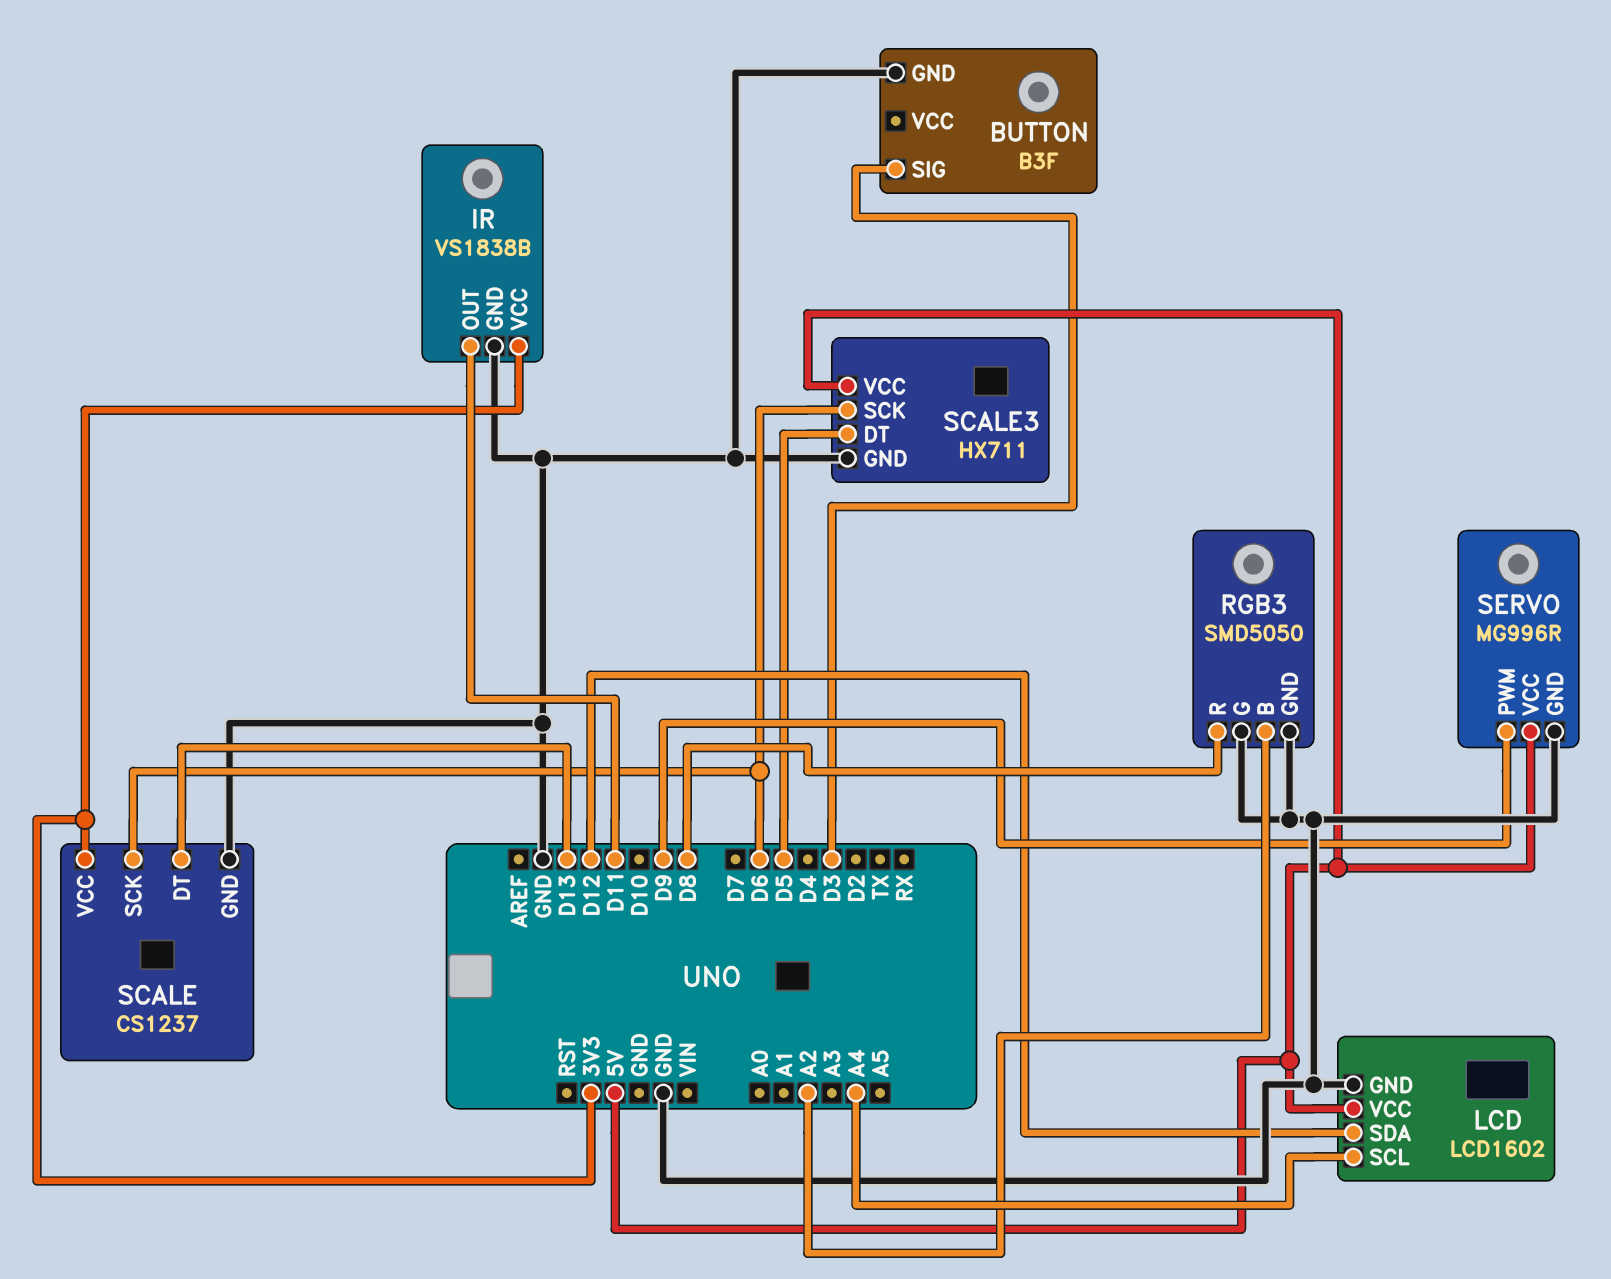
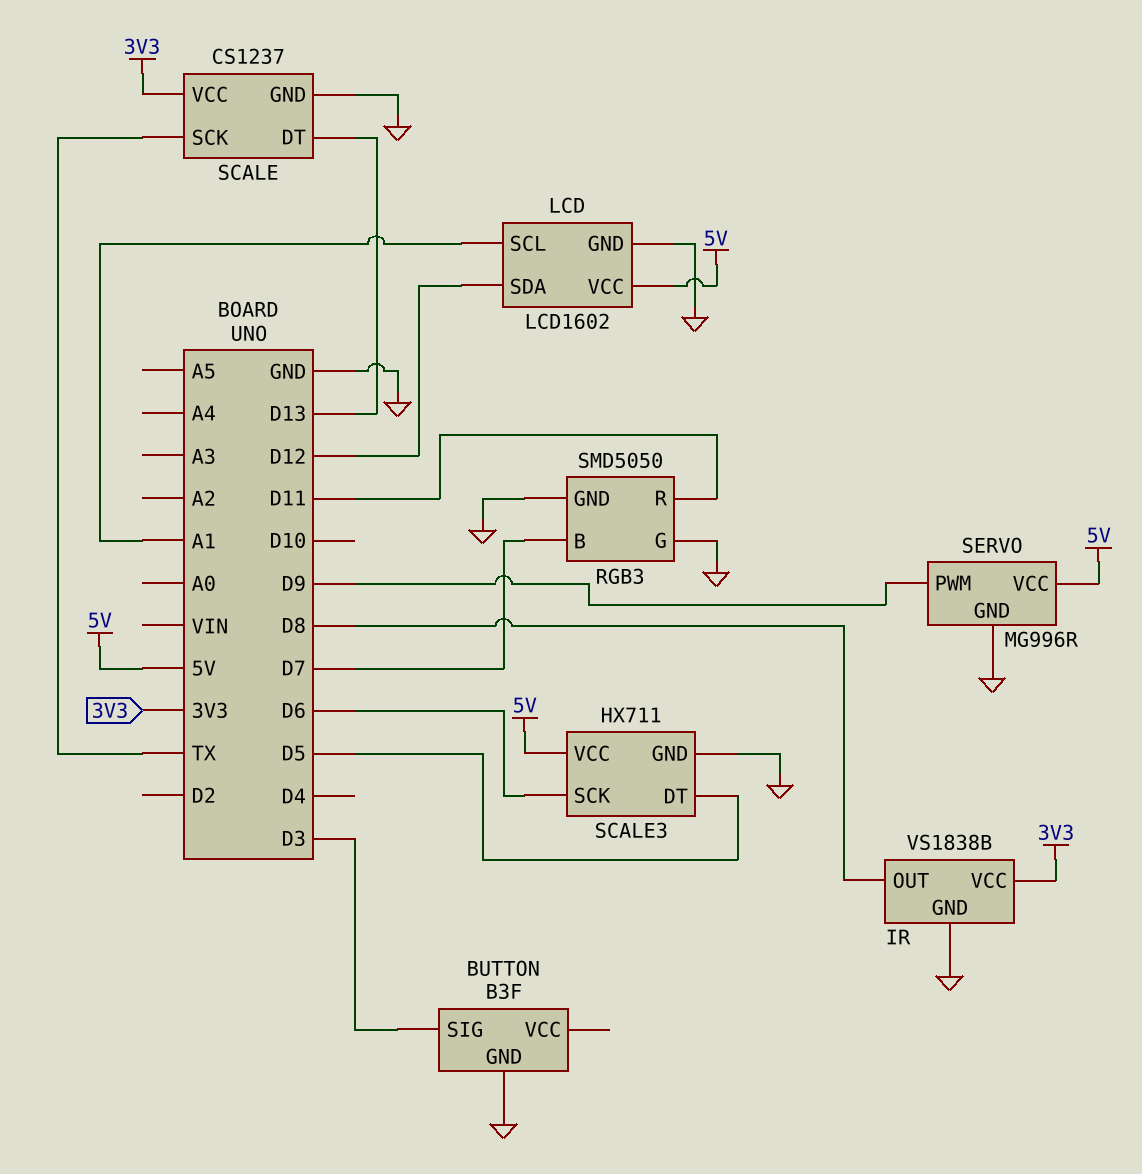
IR pin OUT: D11 -> D8
LCD pin SCL: A4 -> A1
RGB3 pin B: A2 -> D7
RGB3 pin R: D8 -> D11
SCALE pin SCK: D6 -> TX

